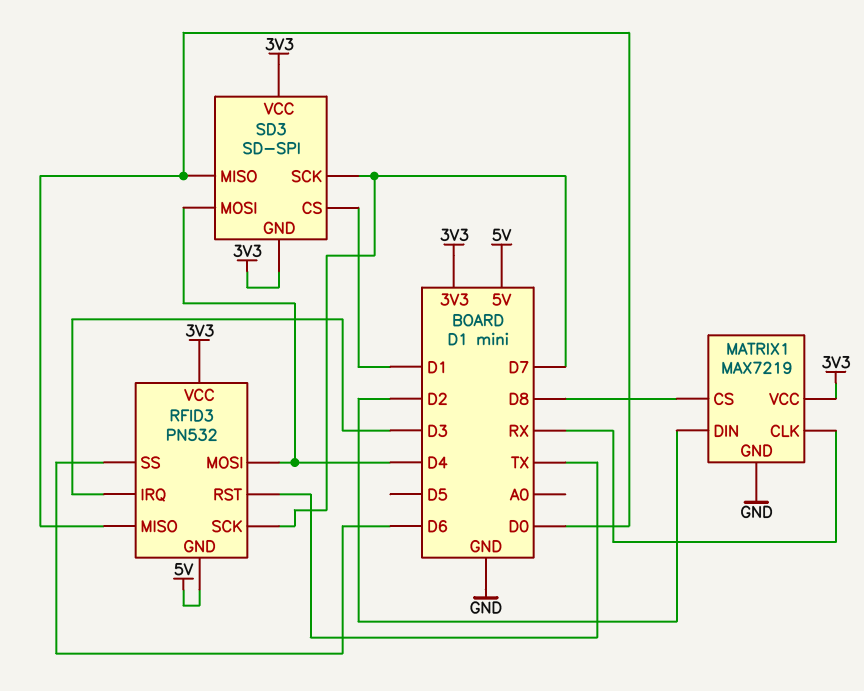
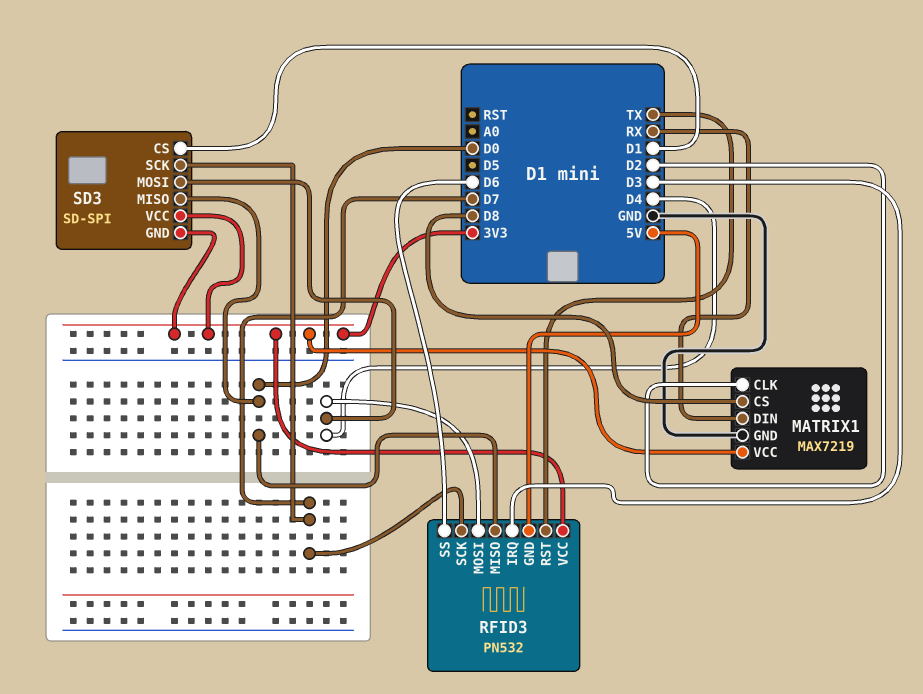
MATRIX1 pin CLK: RX -> D2
MATRIX1 pin DIN: D2 -> RX

